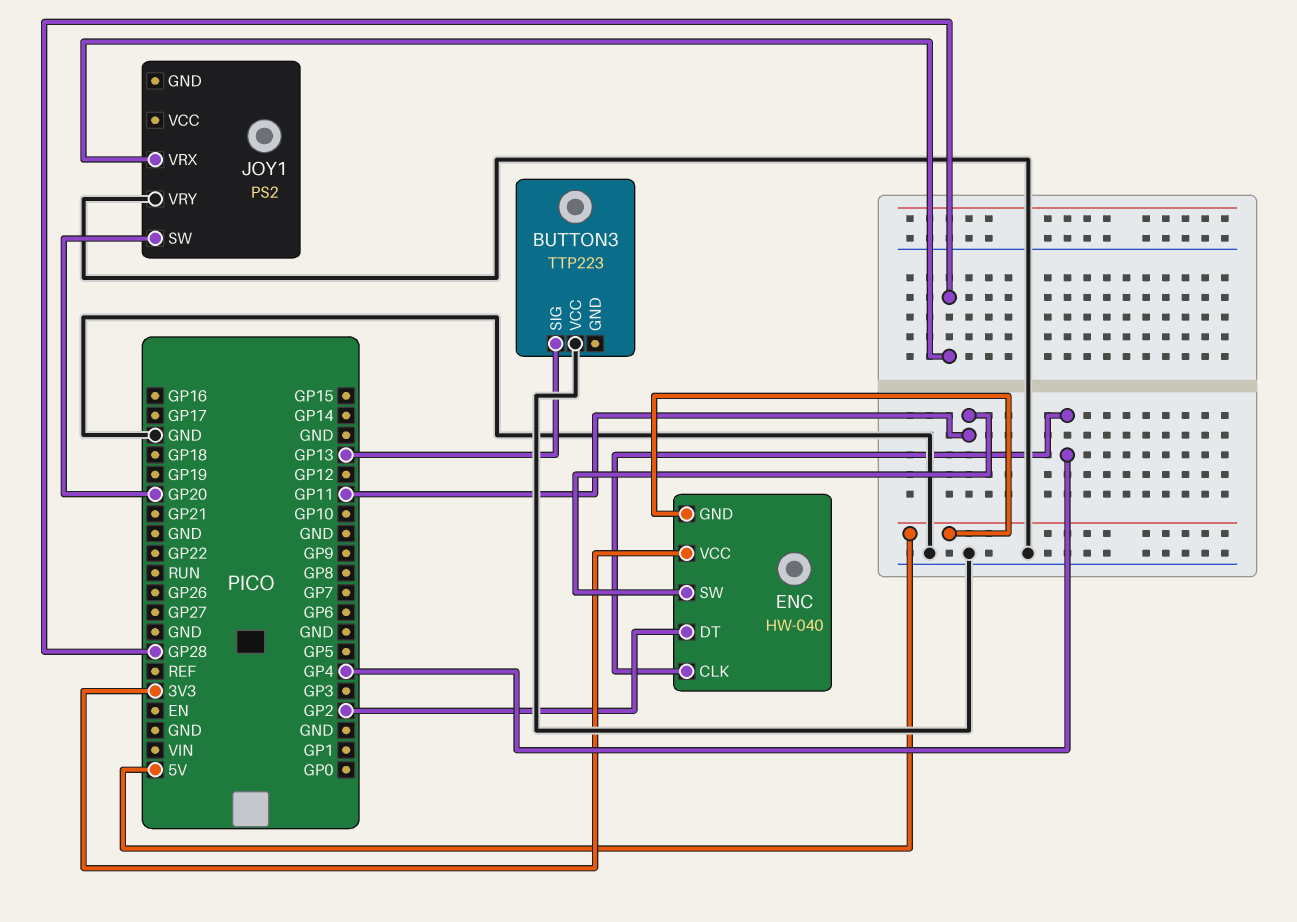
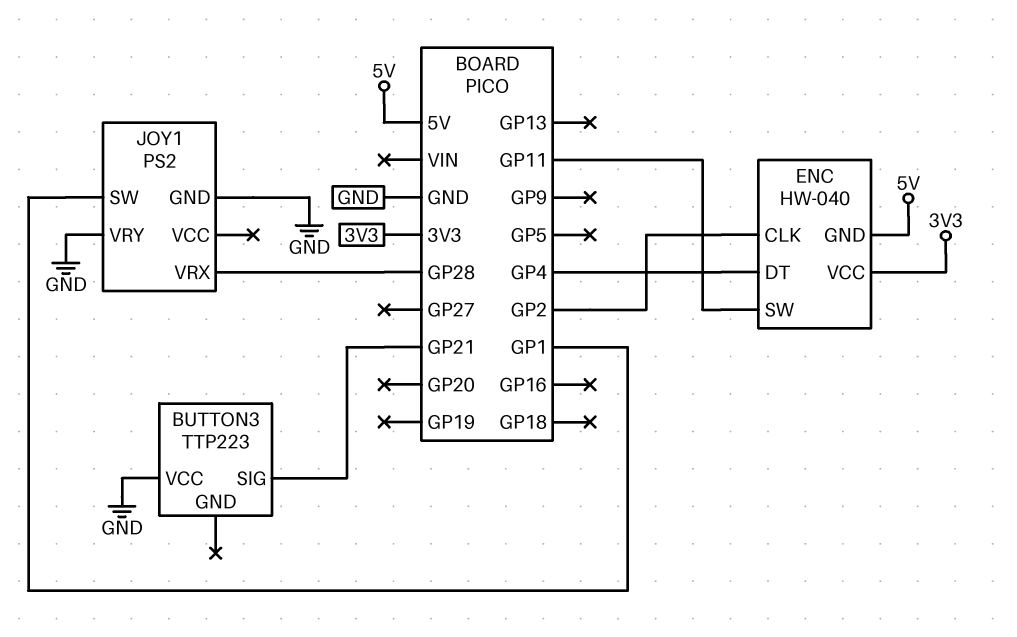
BUTTON3 pin SIG: GP13 -> GP21
ENC pin CLK: GP4 -> GP2
ENC pin DT: GP2 -> GP4
JOY1 pin GND: none -> GND
JOY1 pin SW: GP20 -> GP1

